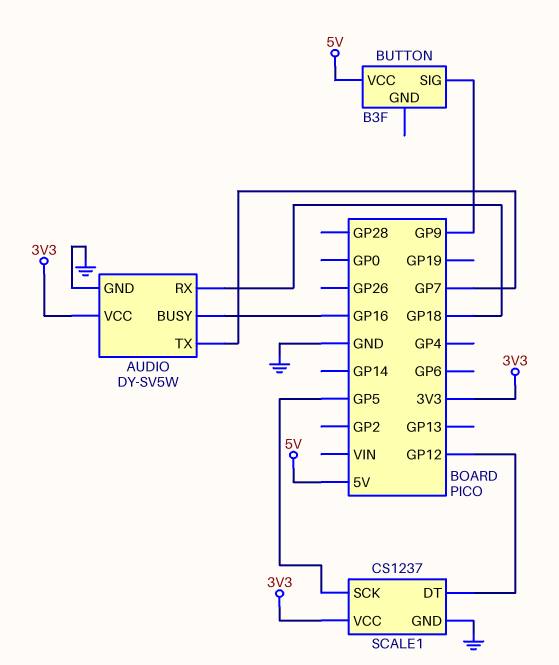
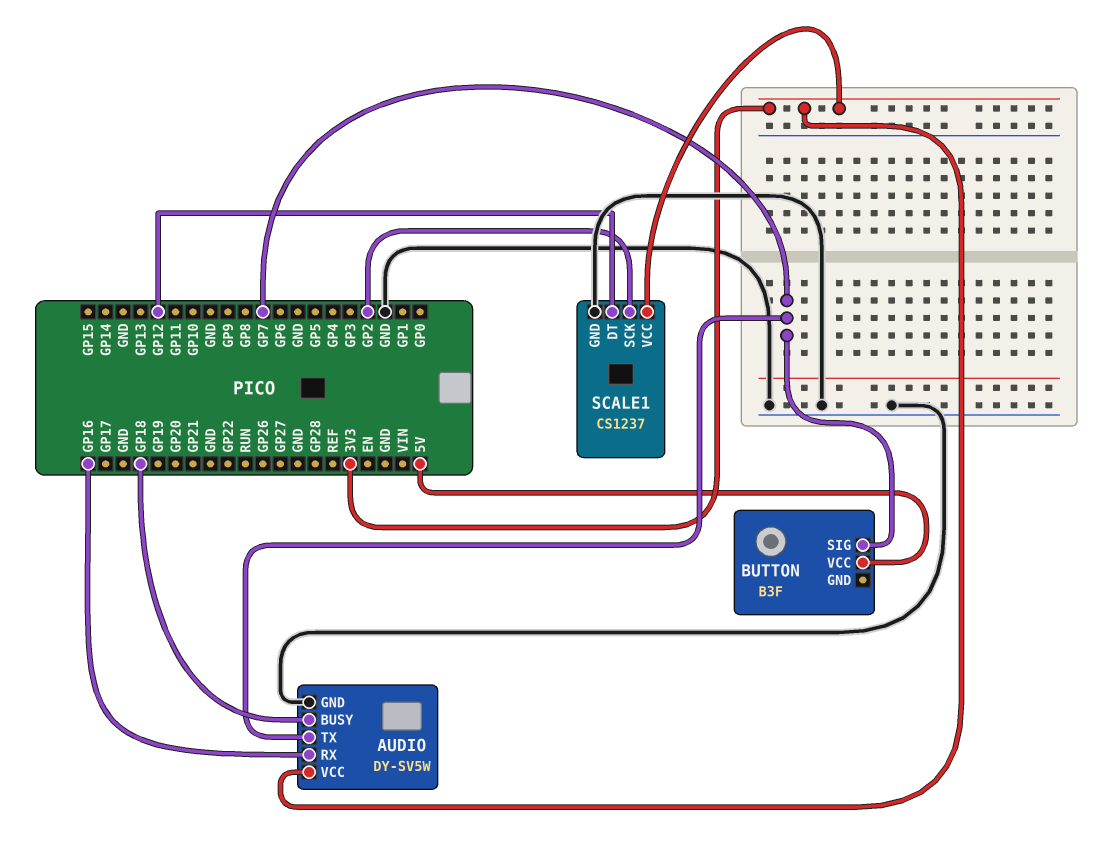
AUDIO pin BUSY: GP16 -> GP18
AUDIO pin RX: GP18 -> GP16
BUTTON pin SIG: GP9 -> GP7
SCALE1 pin SCK: GP5 -> GP2

